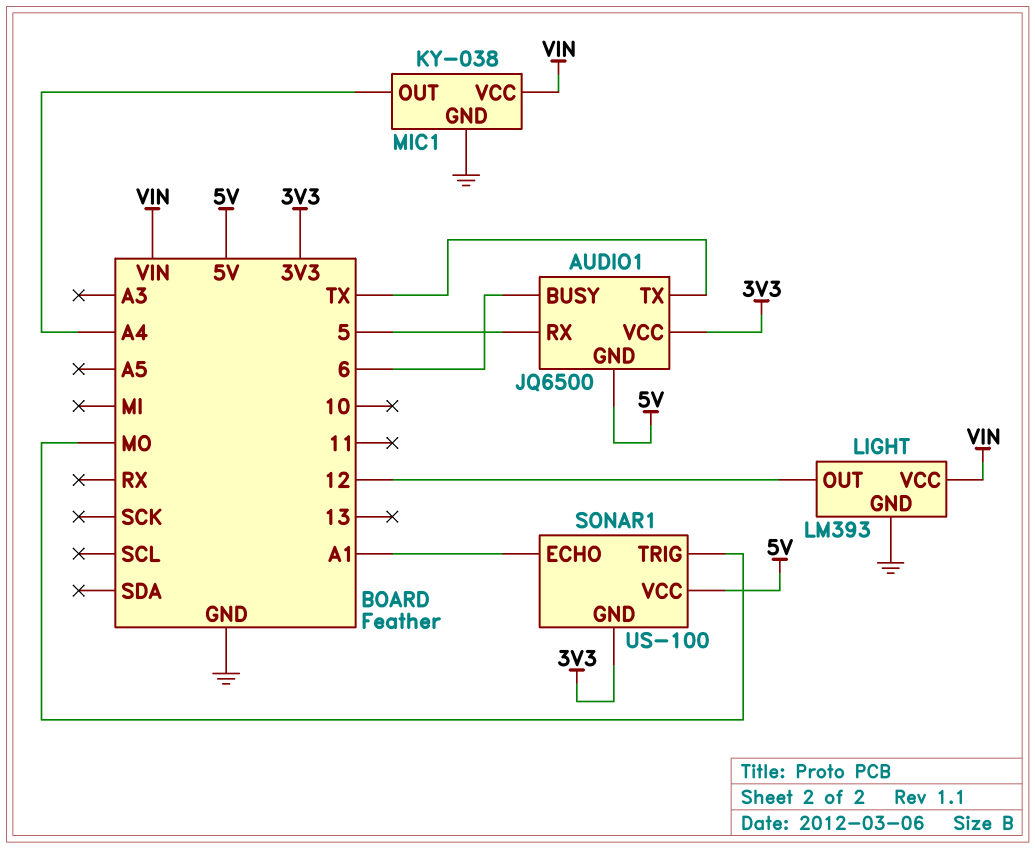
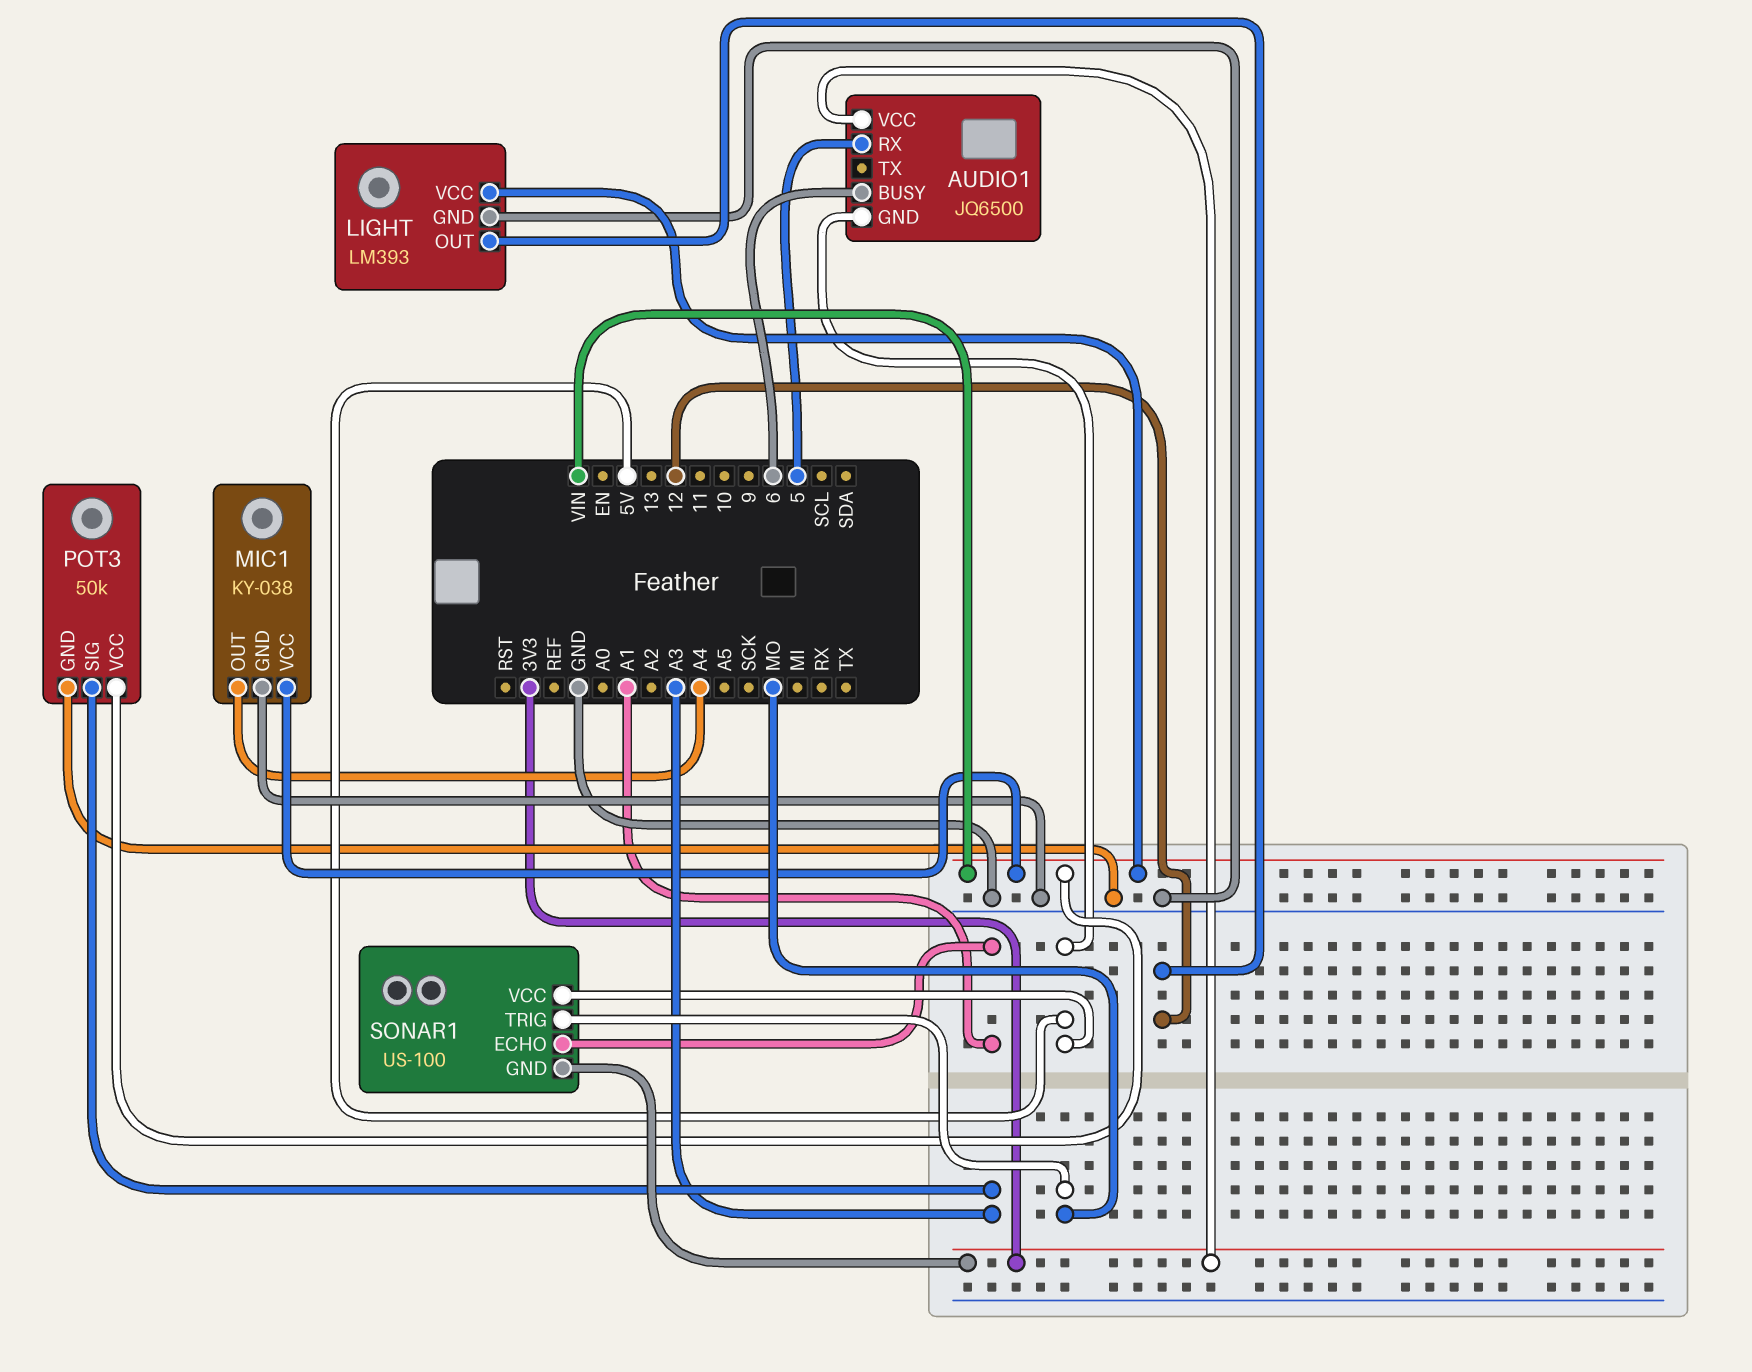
AUDIO1 pin TX: TX -> none
POT3: none -> 50k
POT3 pin GND: none -> GND
POT3 pin SIG: none -> A3
POT3 pin VCC: none -> VIN

